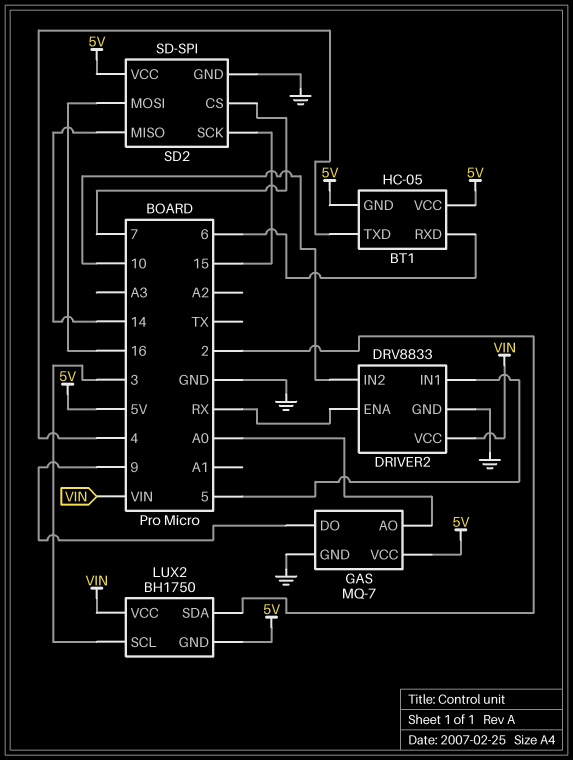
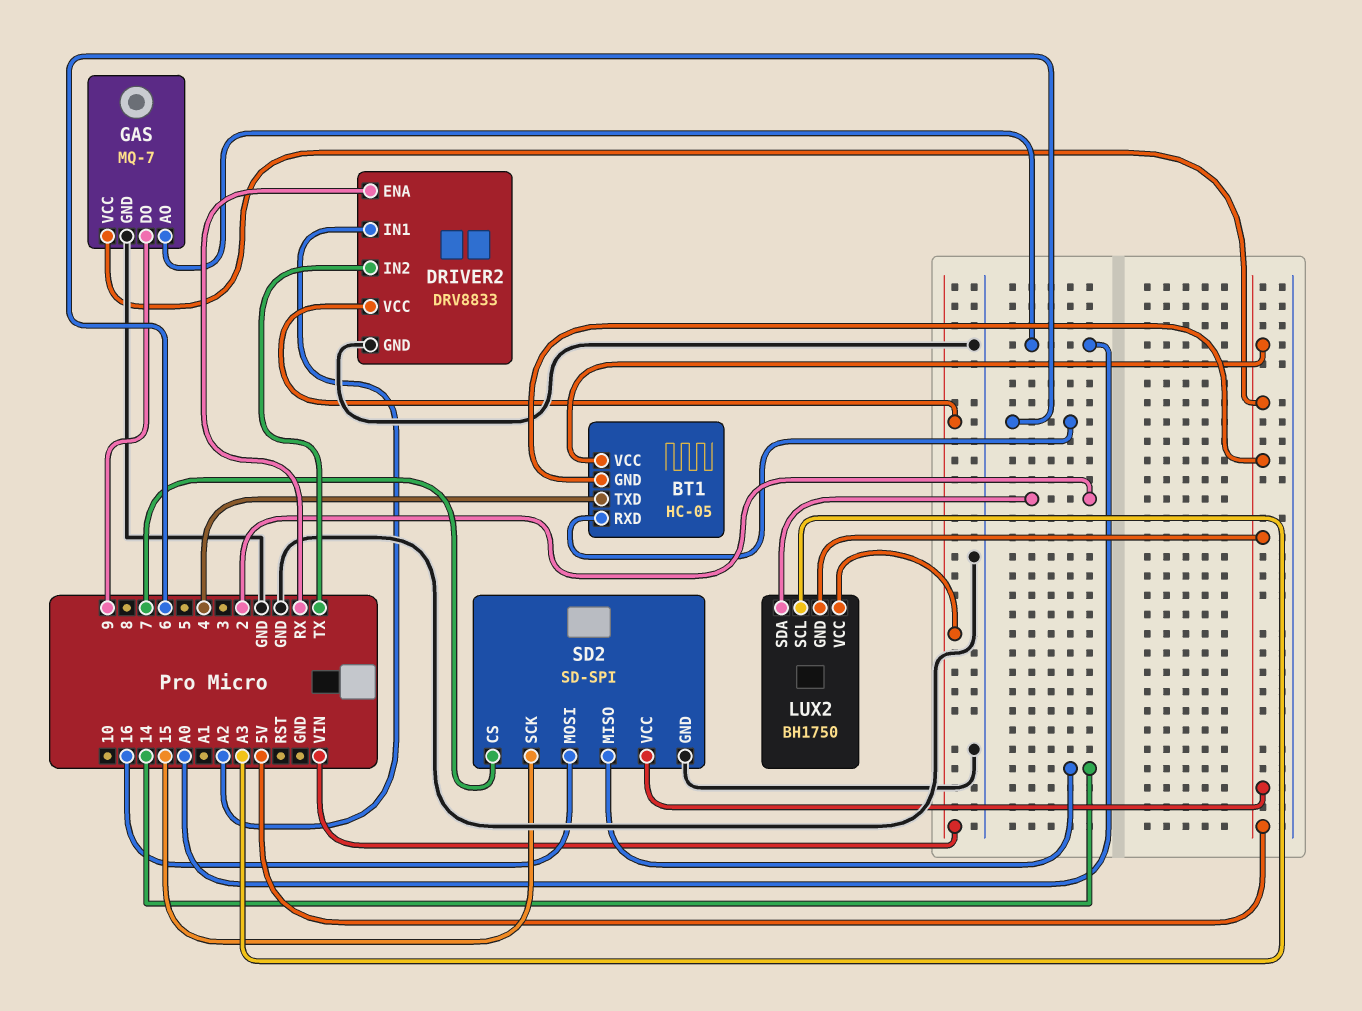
DRIVER2 pin IN1: 5 -> A2
DRIVER2 pin IN2: 10 -> TX
LUX2 pin SCL: 3 -> A3

